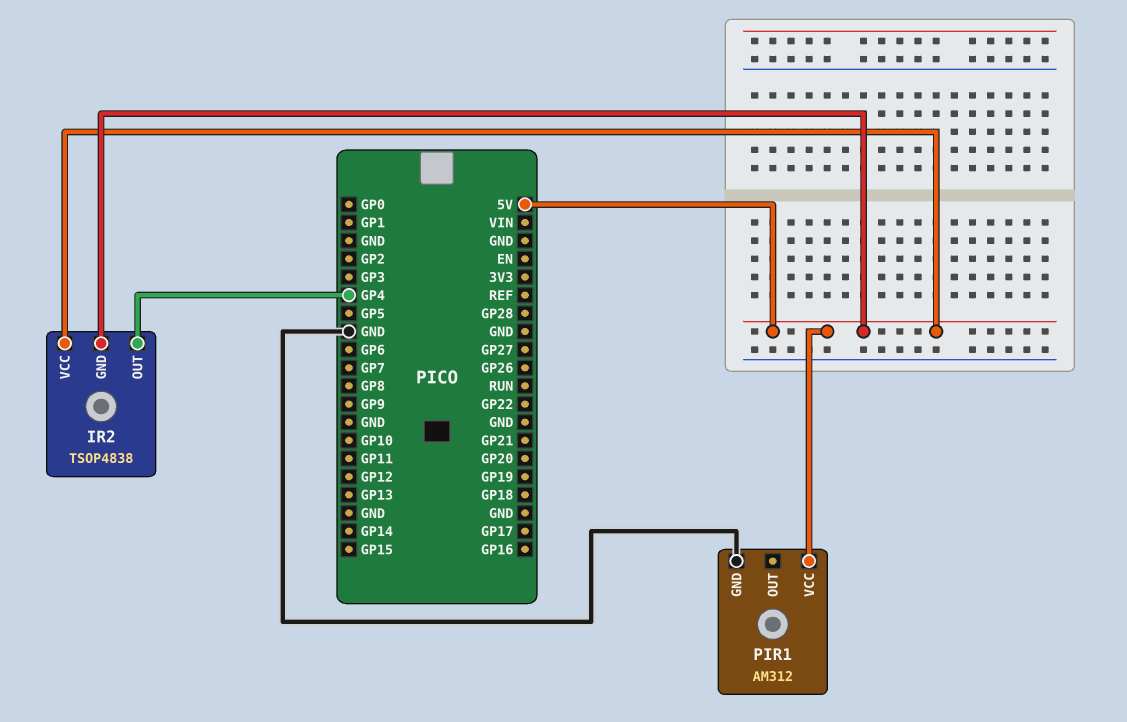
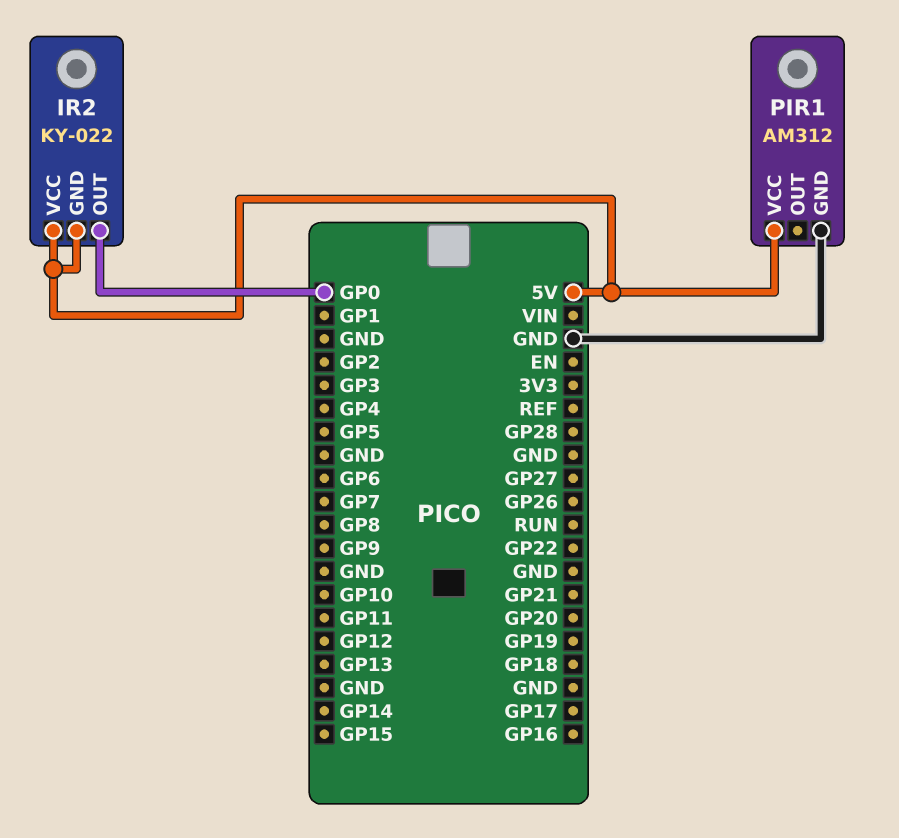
IR2: TSOP4838 -> KY-022
IR2 pin OUT: GP4 -> GP0

